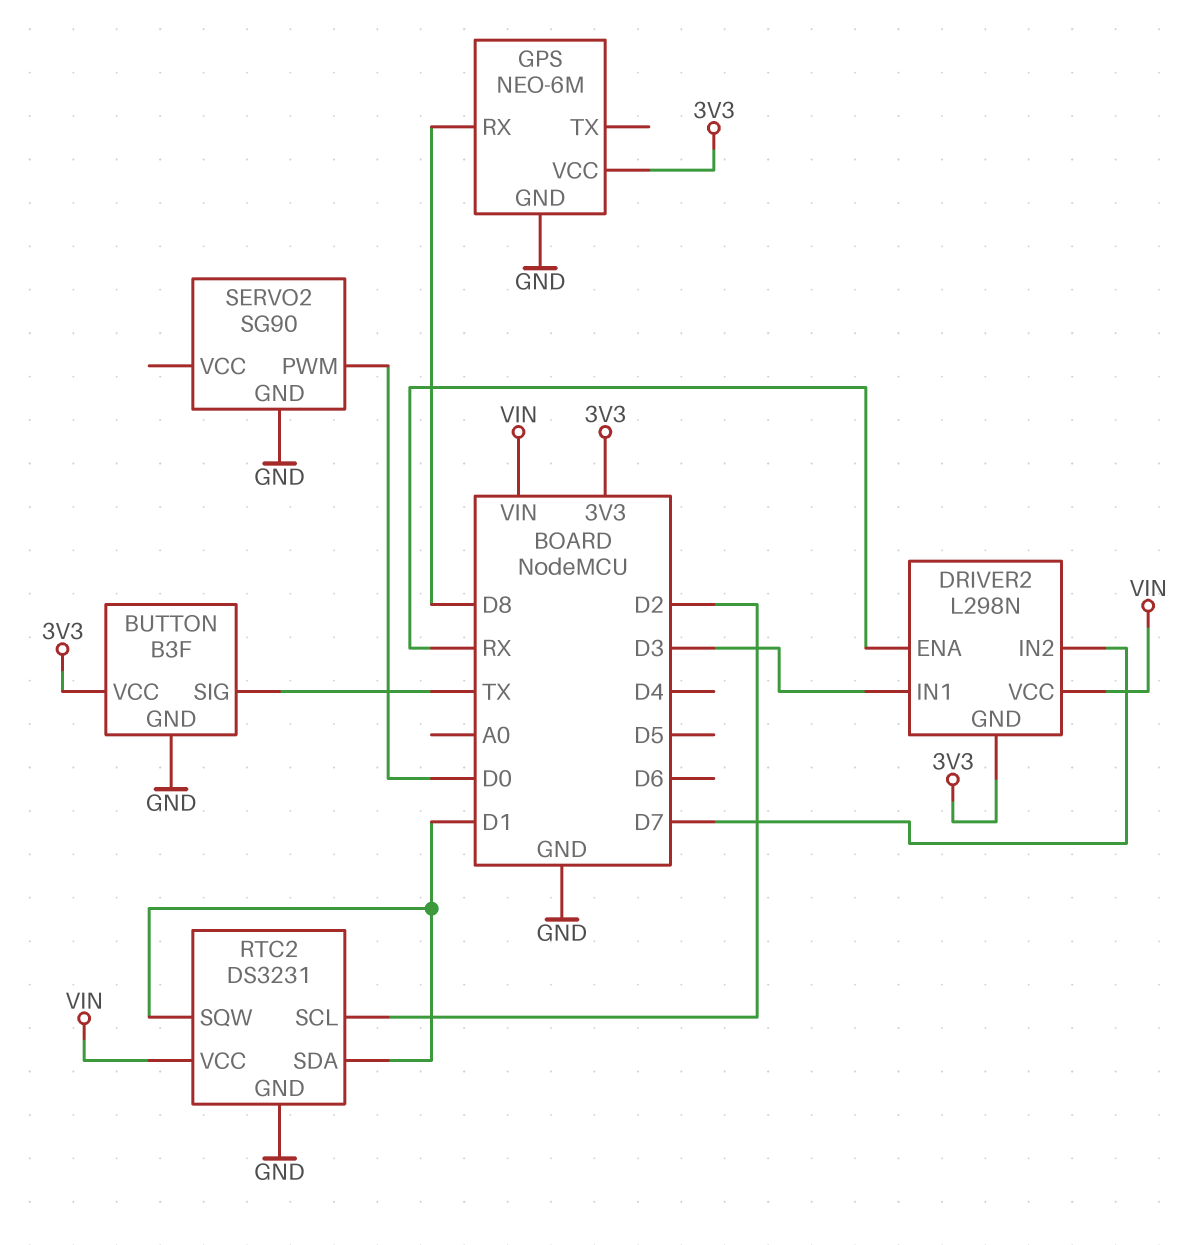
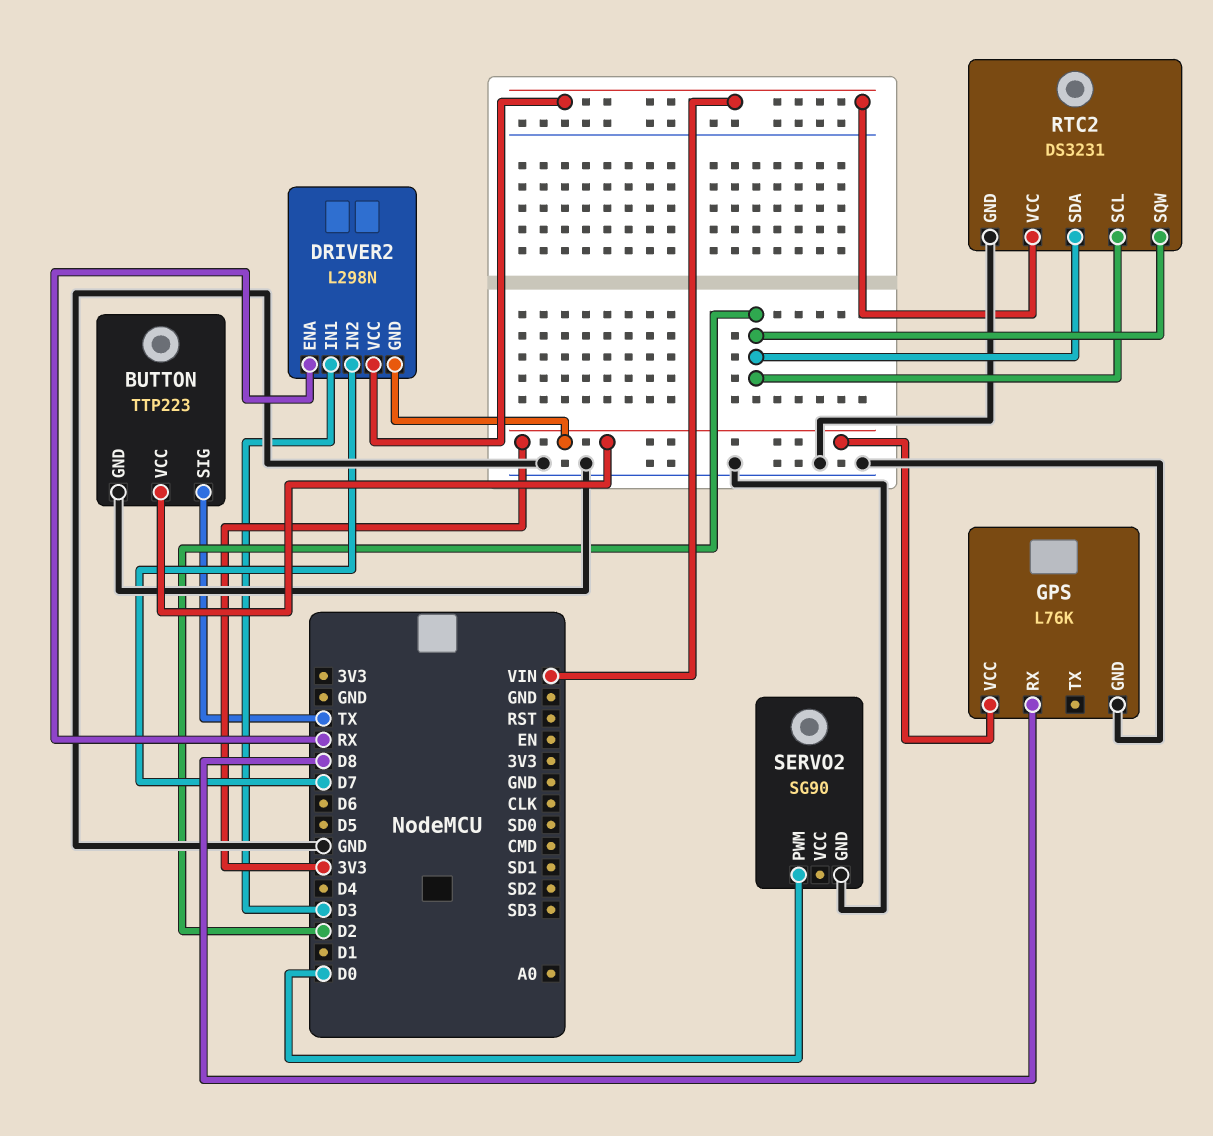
BUTTON: B3F -> TTP223
GPS: NEO-6M -> L76K
RTC2 pin SDA: D1 -> D2
RTC2 pin SQW: D1 -> D2

